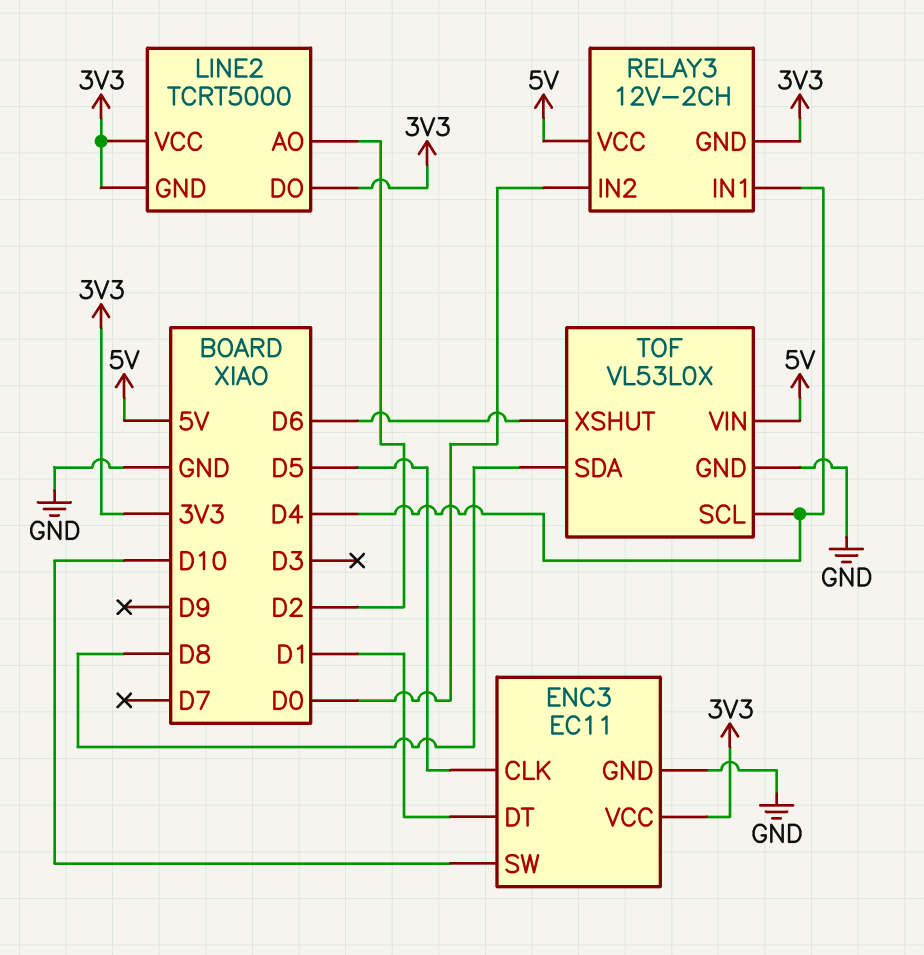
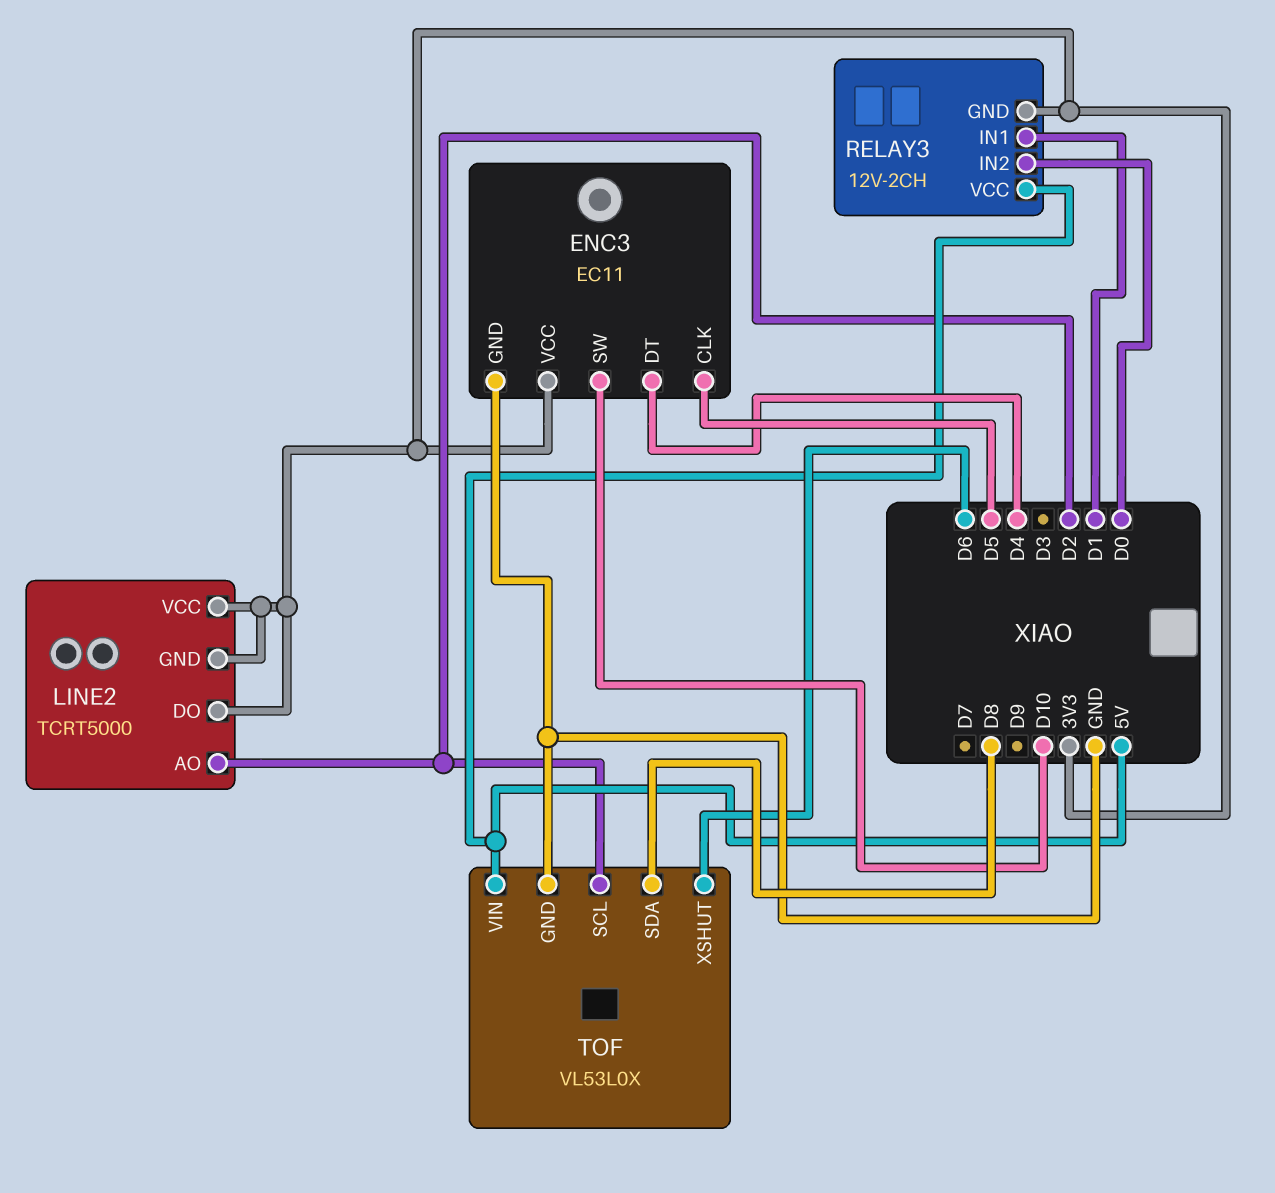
ENC3 pin DT: D1 -> D4
RELAY3 pin IN1: D4 -> D1
TOF pin SCL: D4 -> D2

